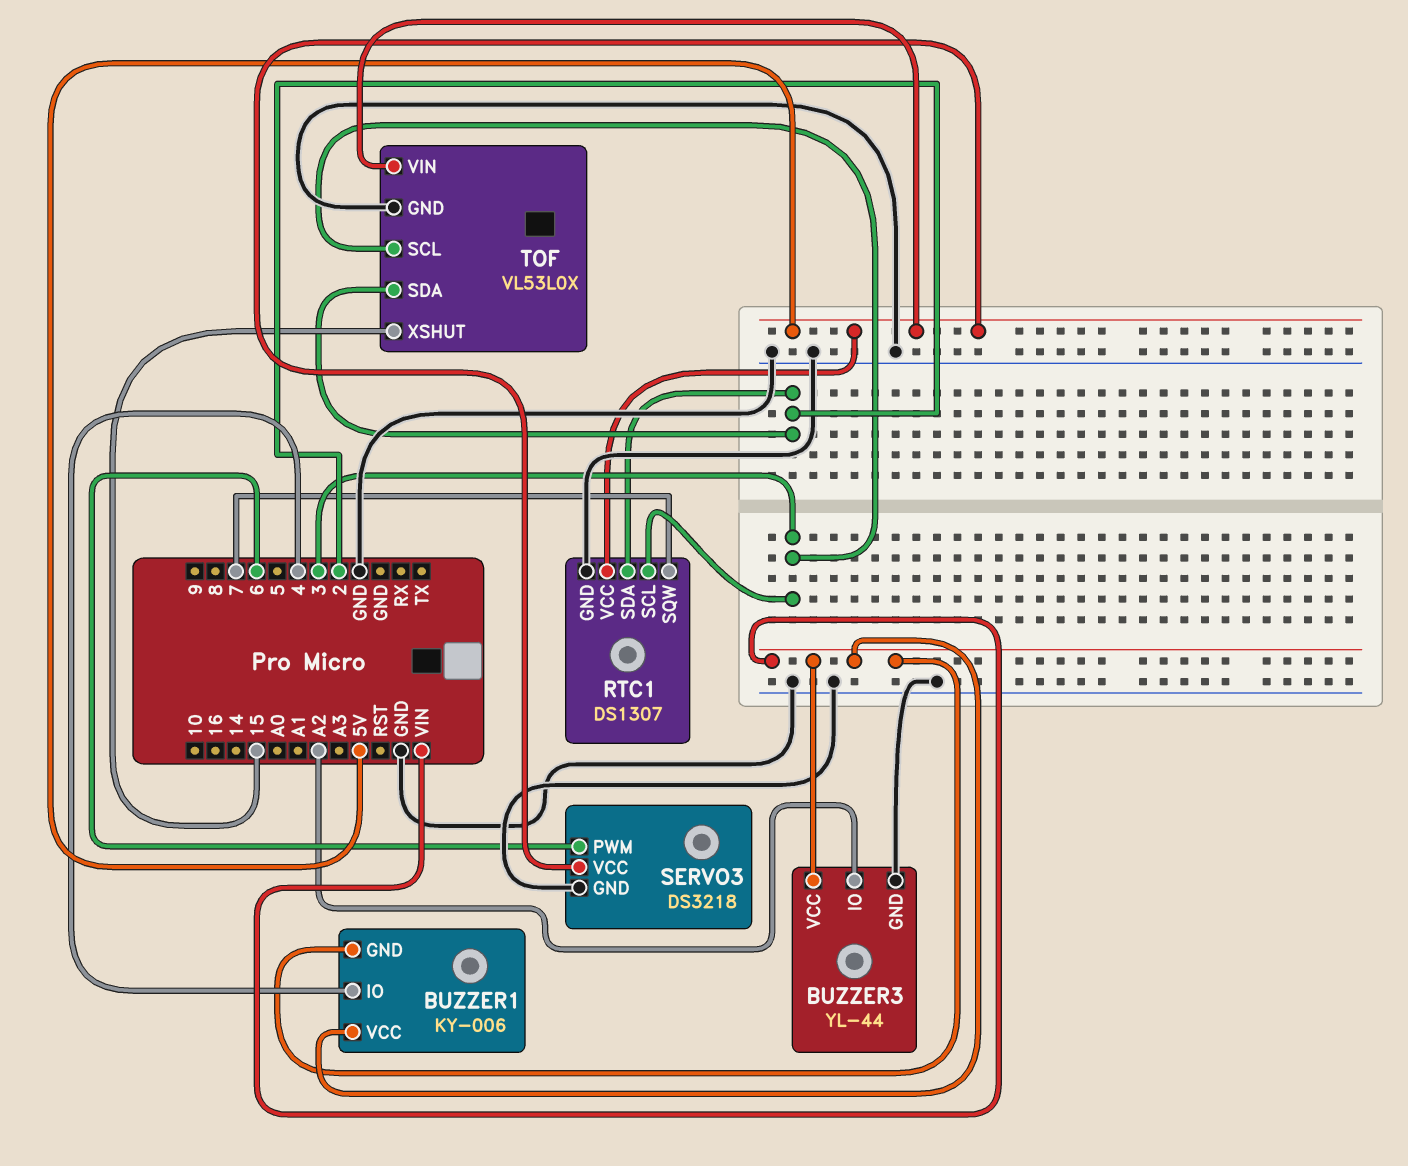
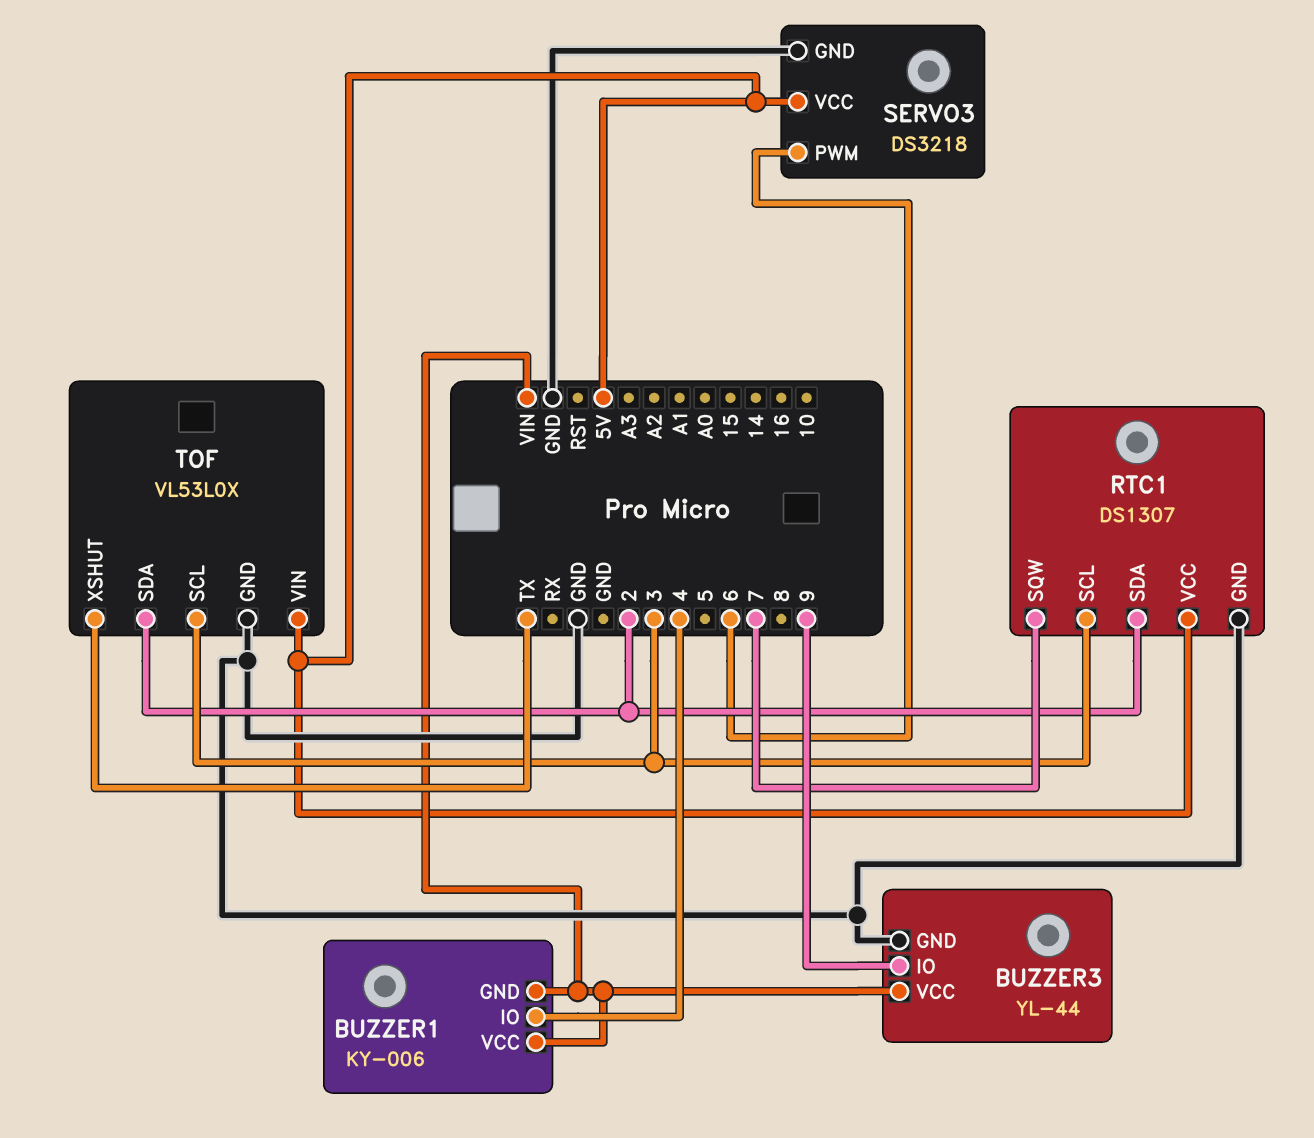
BUZZER3 pin IO: A2 -> 9
TOF pin XSHUT: 15 -> TX

